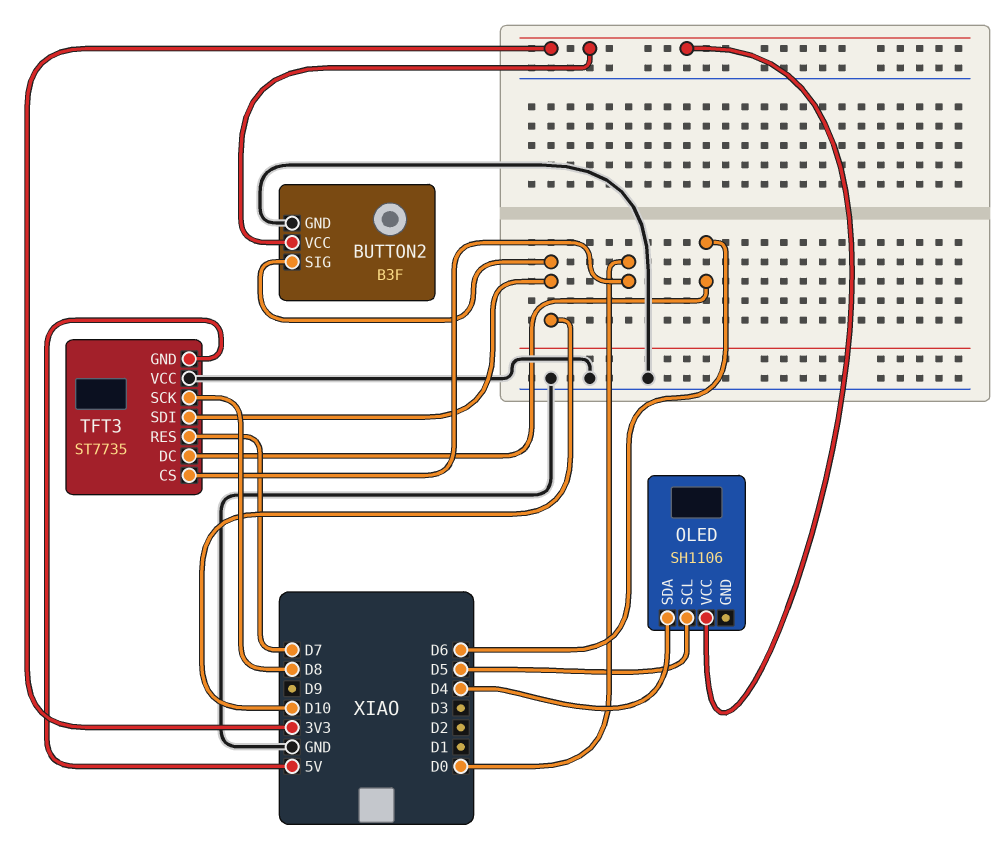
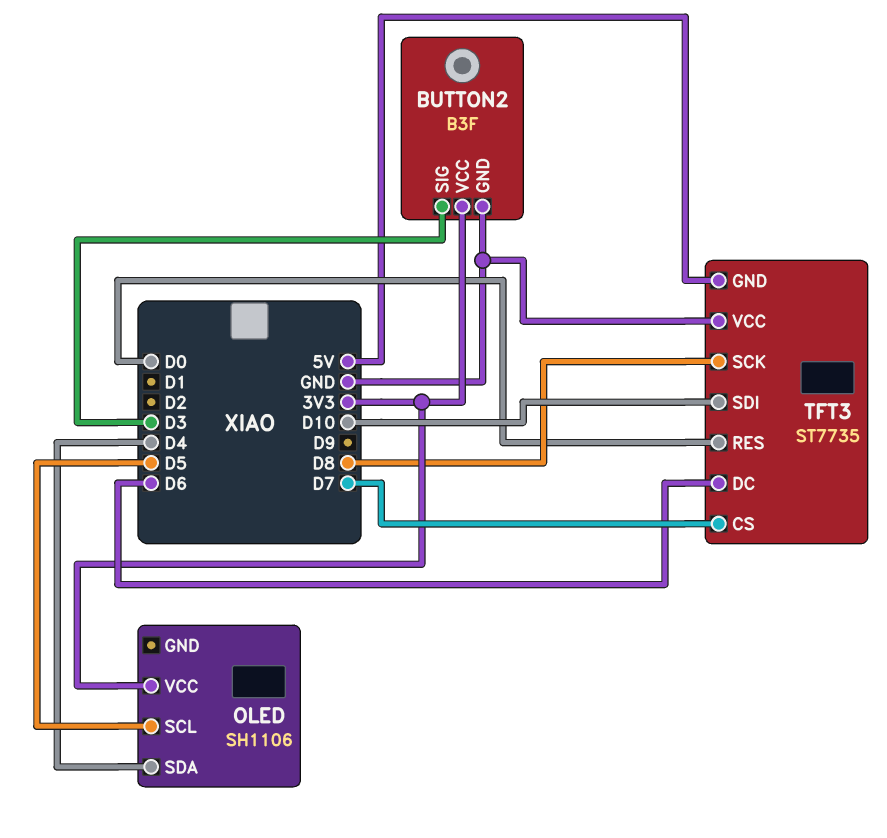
BUTTON2 pin SIG: D10 -> D3
TFT3 pin CS: D0 -> D7
TFT3 pin RES: D7 -> D0

